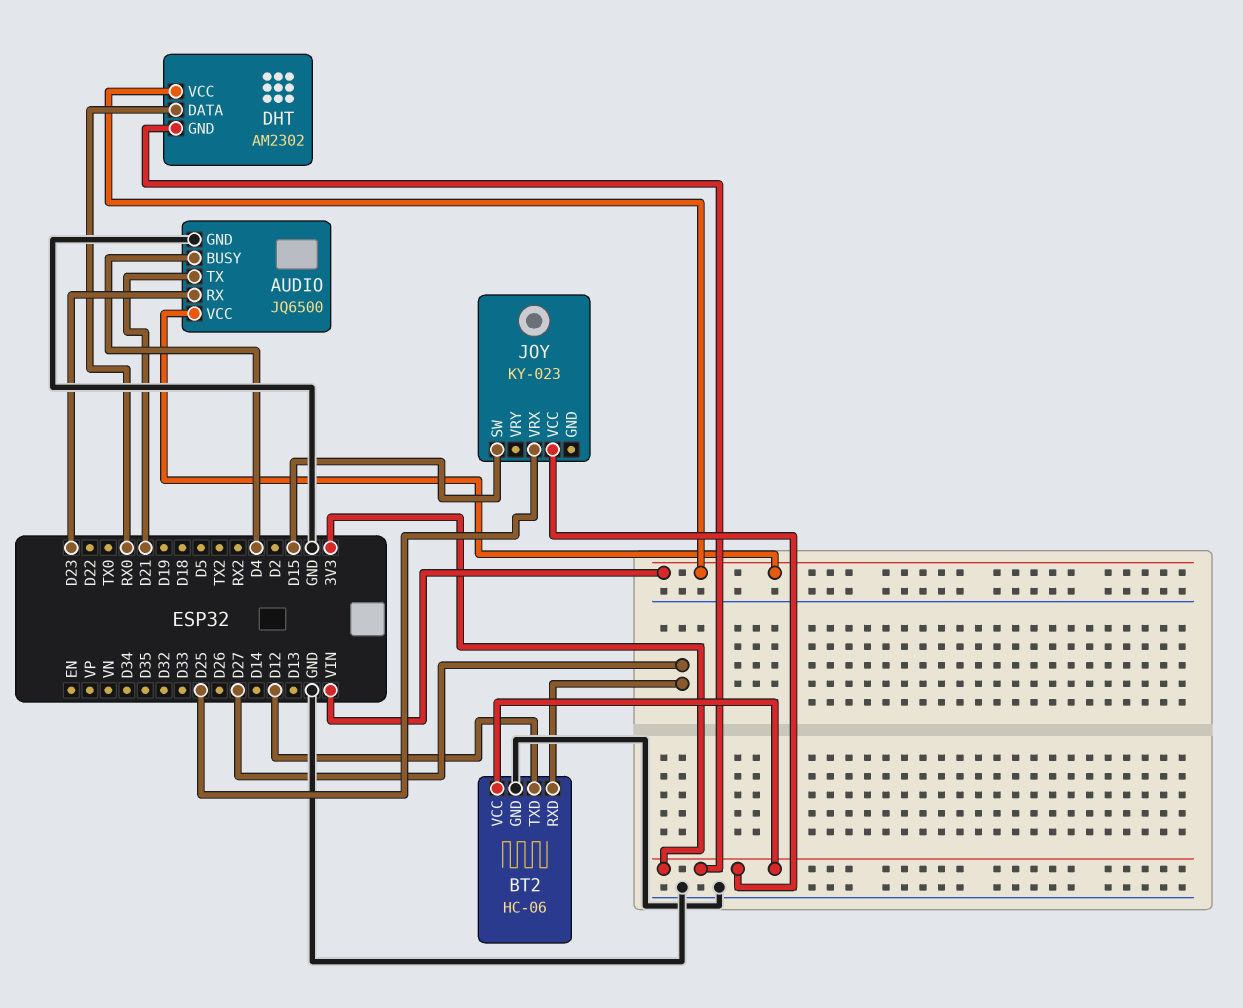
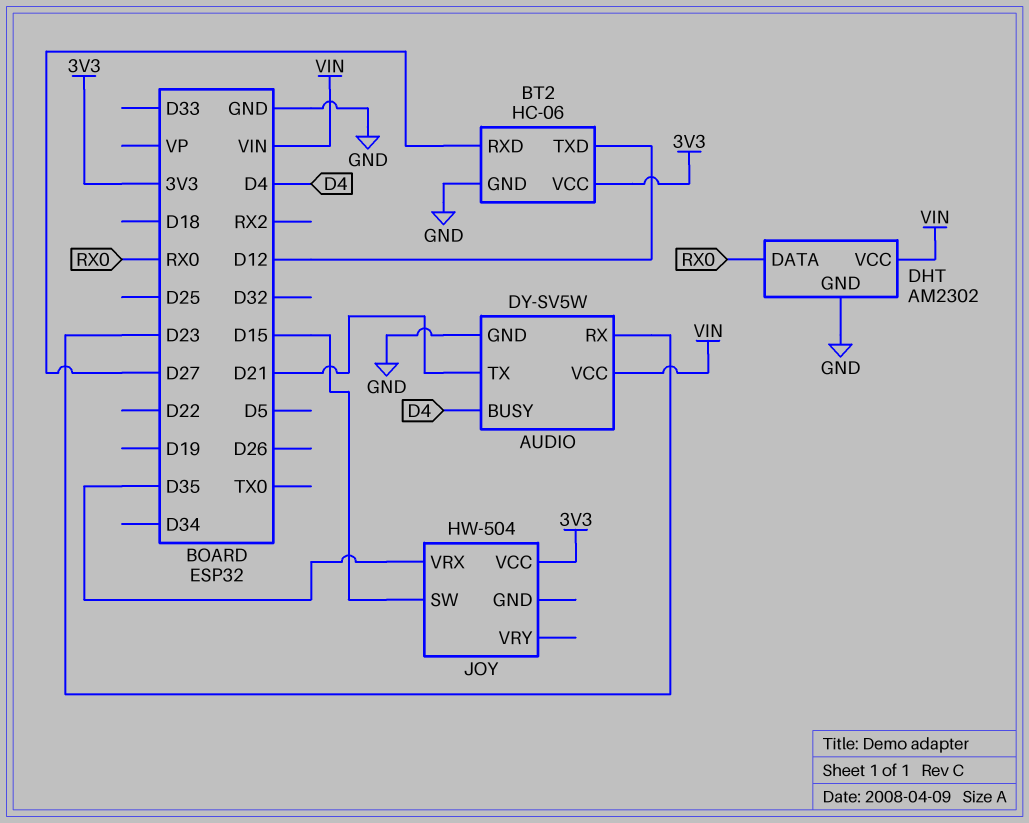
AUDIO: JQ6500 -> DY-SV5W
DHT pin GND: 3V3 -> GND
JOY: KY-023 -> HW-504
JOY pin VRX: D25 -> D35

